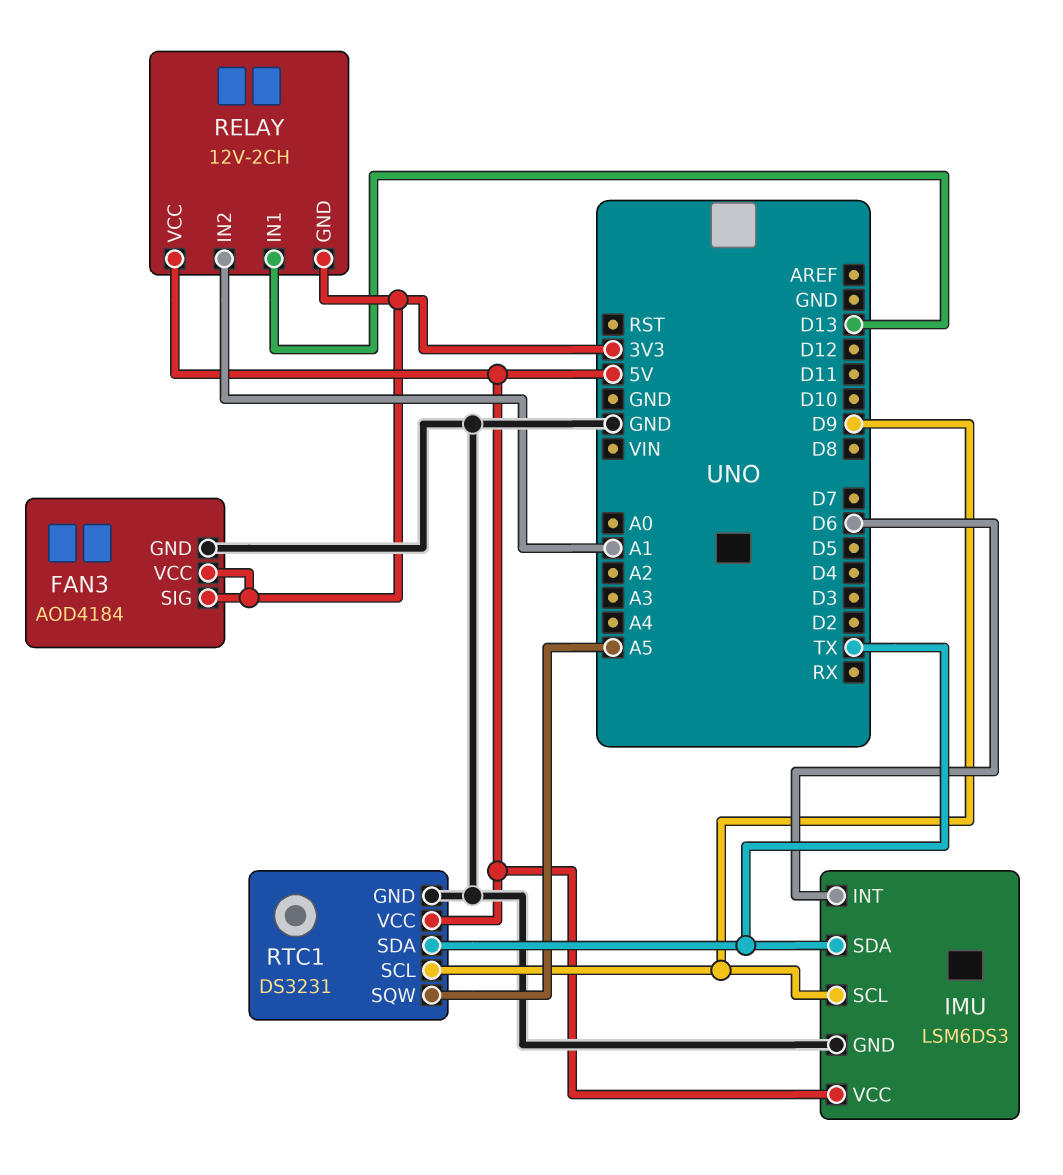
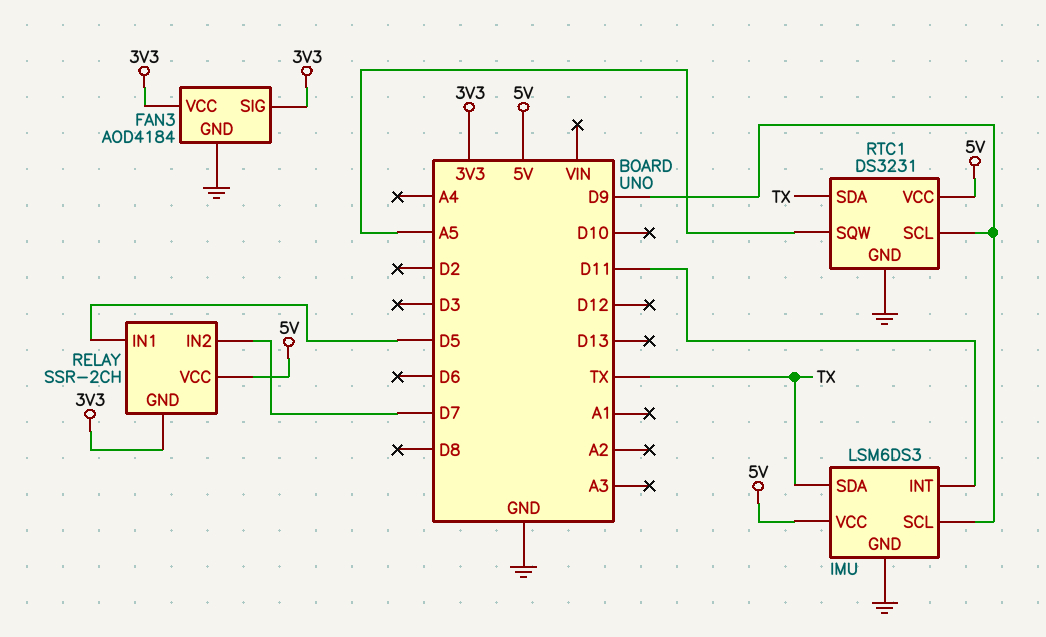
IMU pin INT: D6 -> D11
RELAY: 12V-2CH -> SSR-2CH
RELAY pin IN1: D13 -> D5
RELAY pin IN2: A1 -> D7

